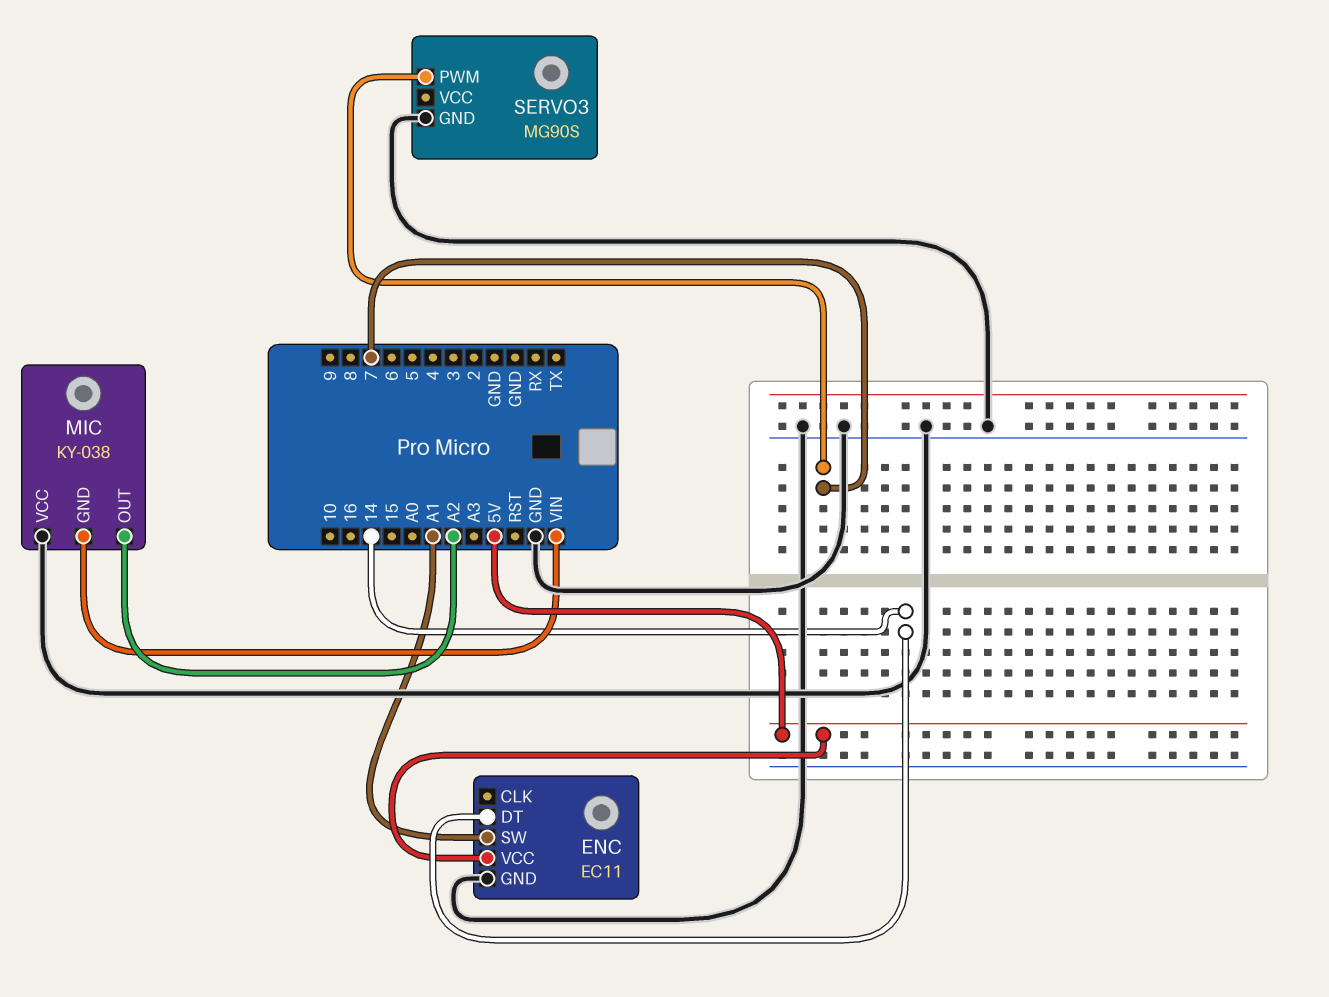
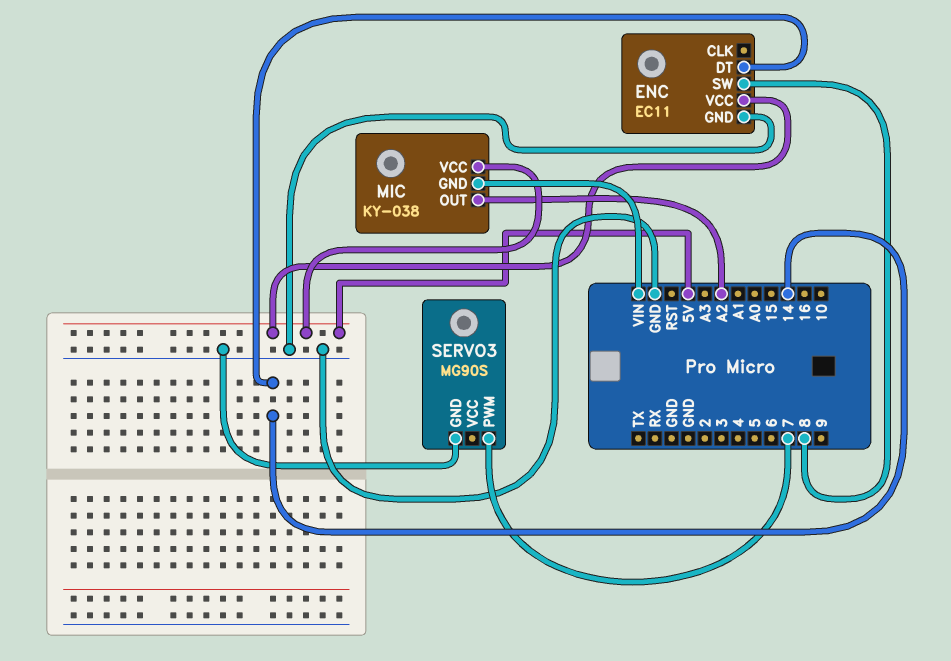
ENC pin SW: A1 -> 8
MIC pin VCC: GND -> 5V

